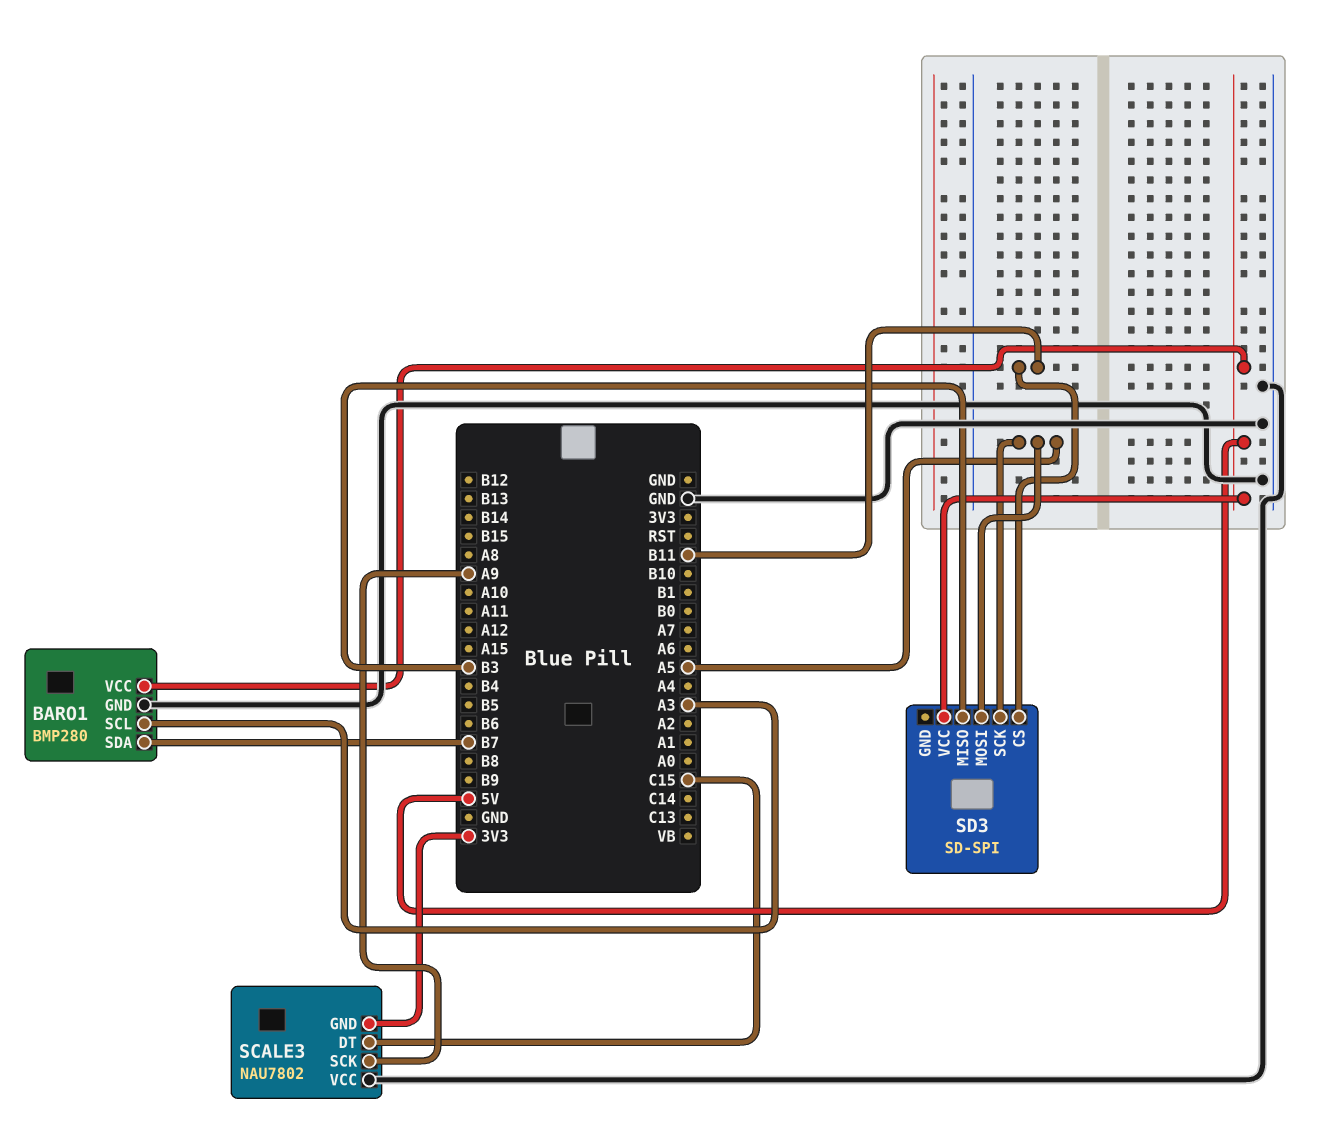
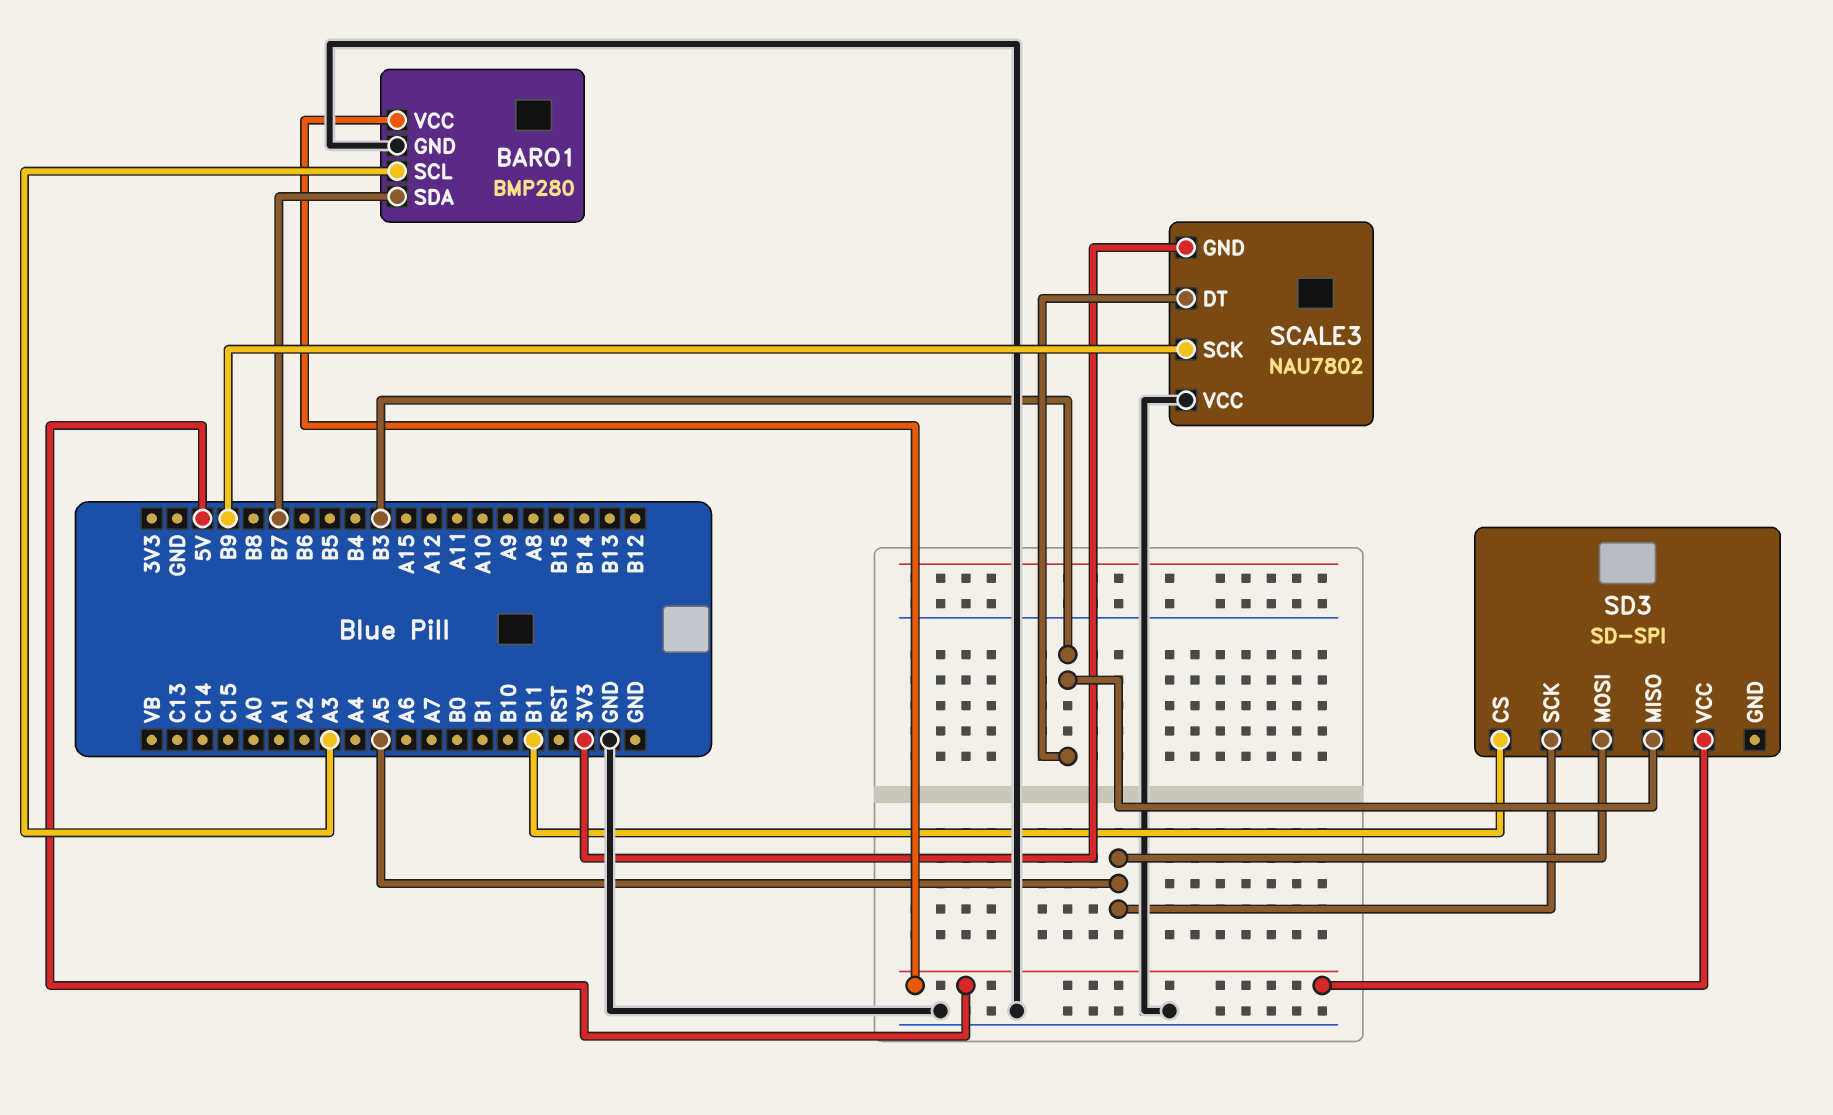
SCALE3 pin DT: C15 -> B3
SCALE3 pin SCK: A9 -> B9

